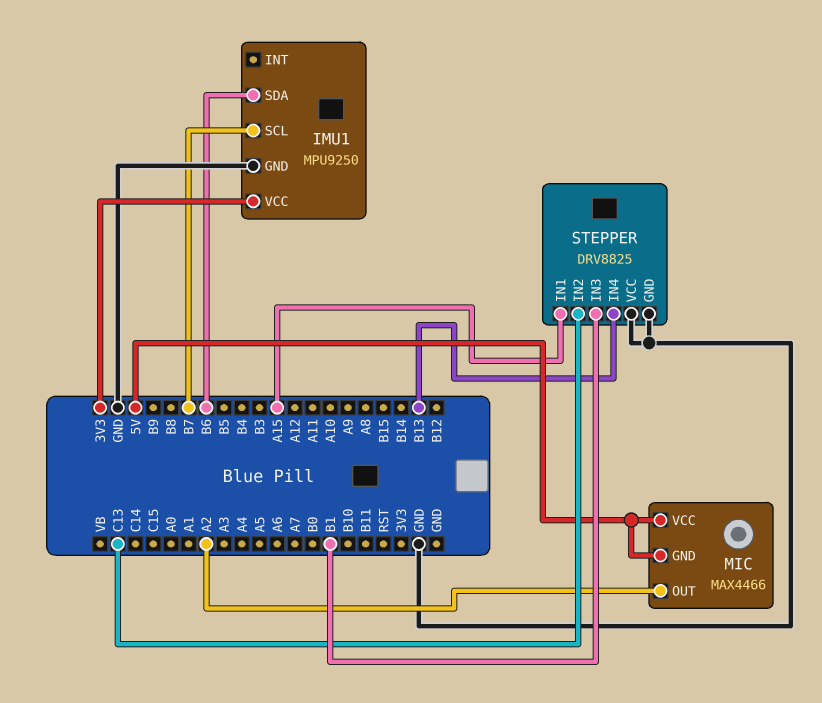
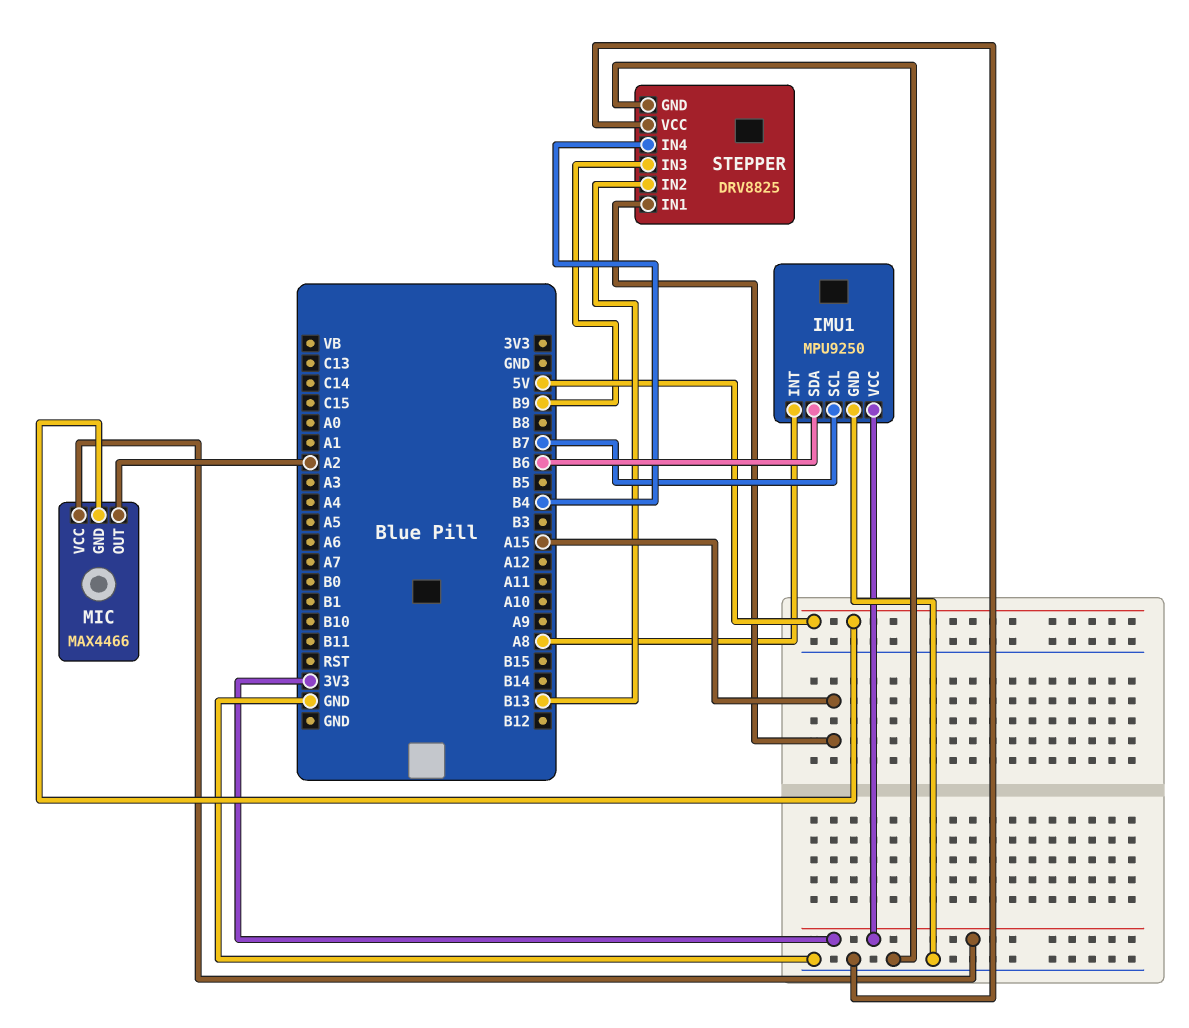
IMU1 pin INT: none -> A8
MIC pin VCC: 5V -> 3V3
STEPPER pin IN2: C13 -> B13
STEPPER pin IN3: B1 -> B9
STEPPER pin IN4: B13 -> B4

